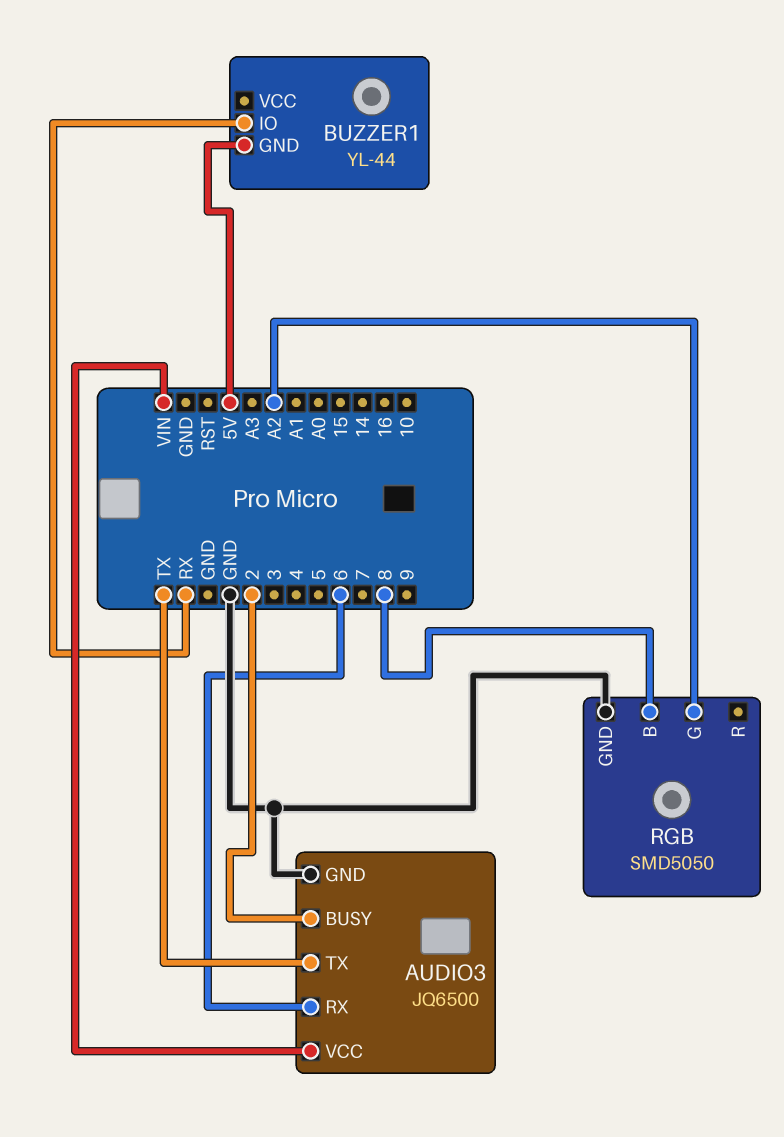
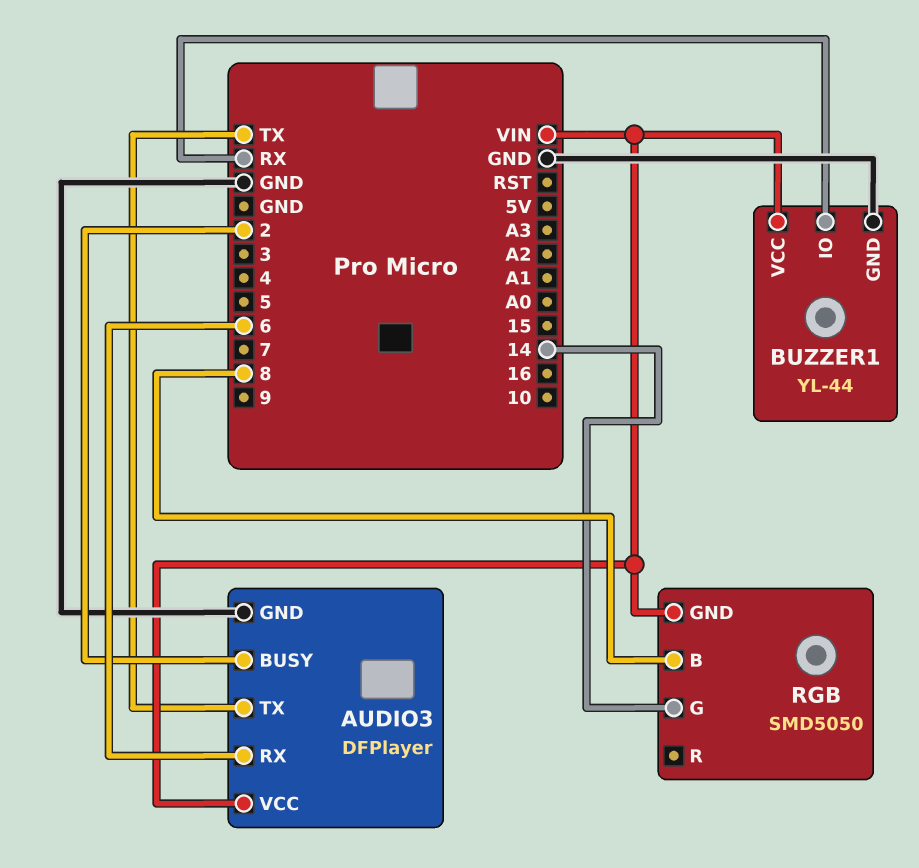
AUDIO3: JQ6500 -> DFPlayer
BUZZER1 pin GND: 5V -> GND
BUZZER1 pin VCC: none -> VIN
RGB pin G: A2 -> 14
RGB pin GND: GND -> VIN

